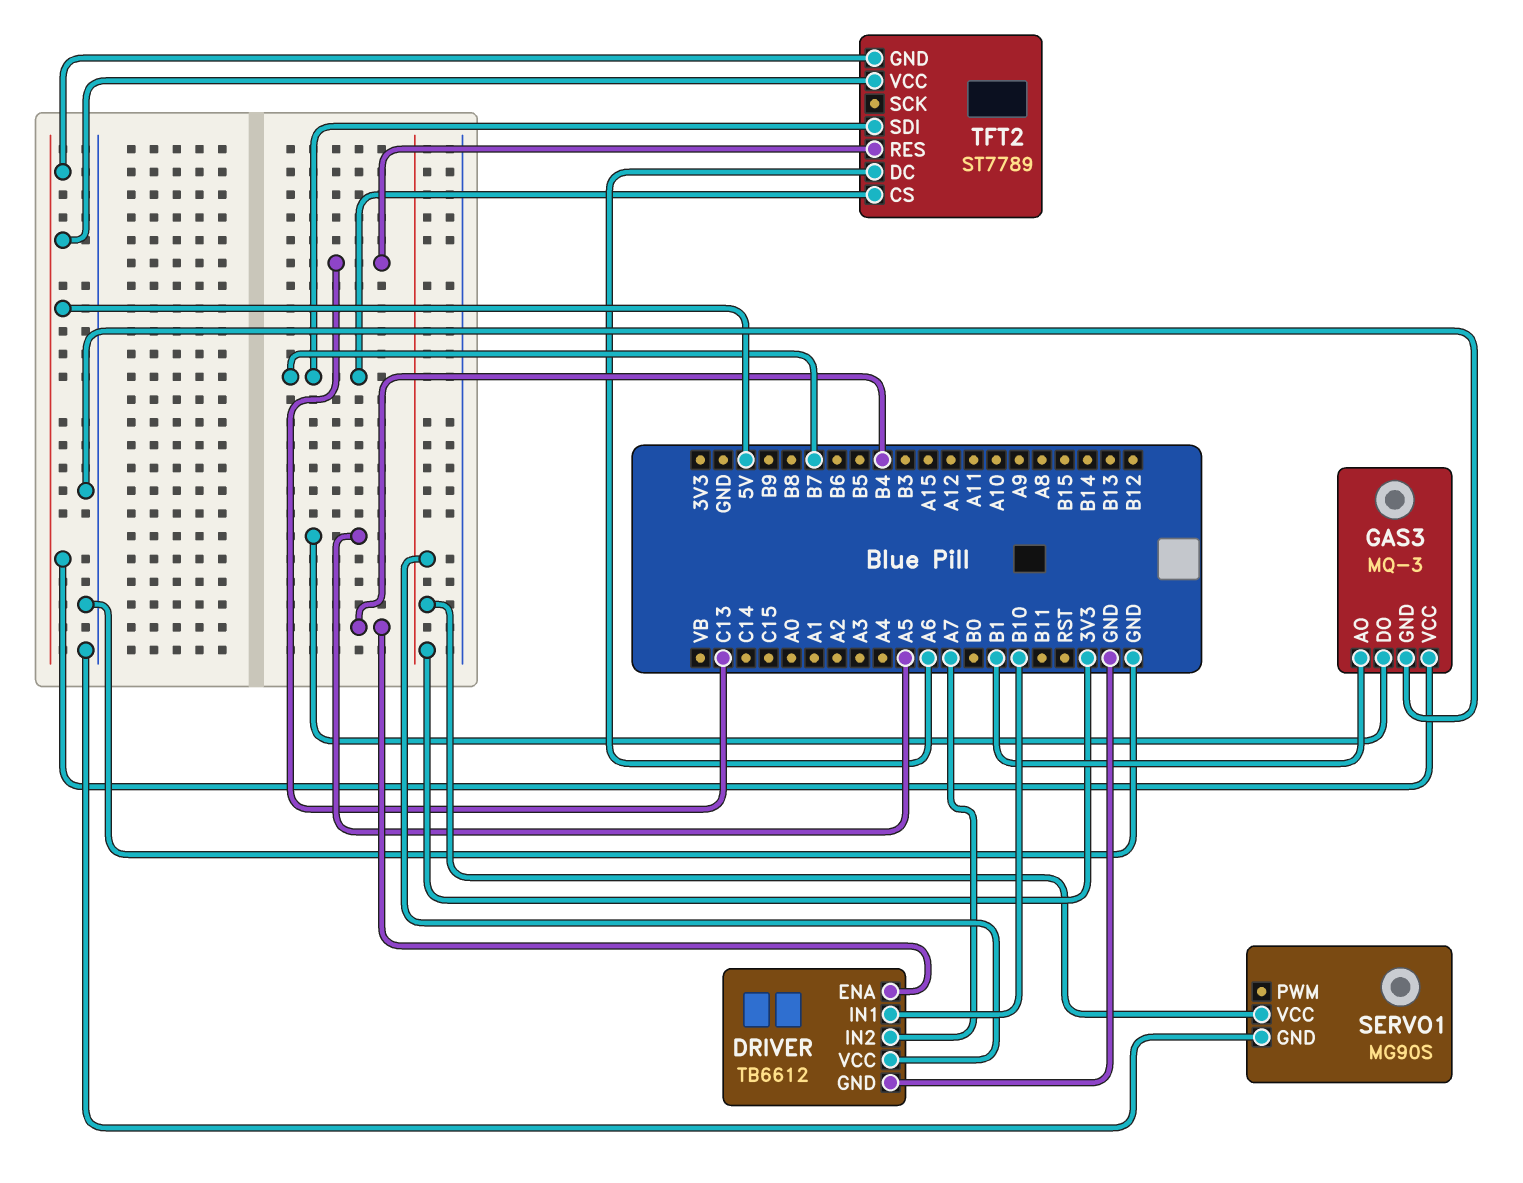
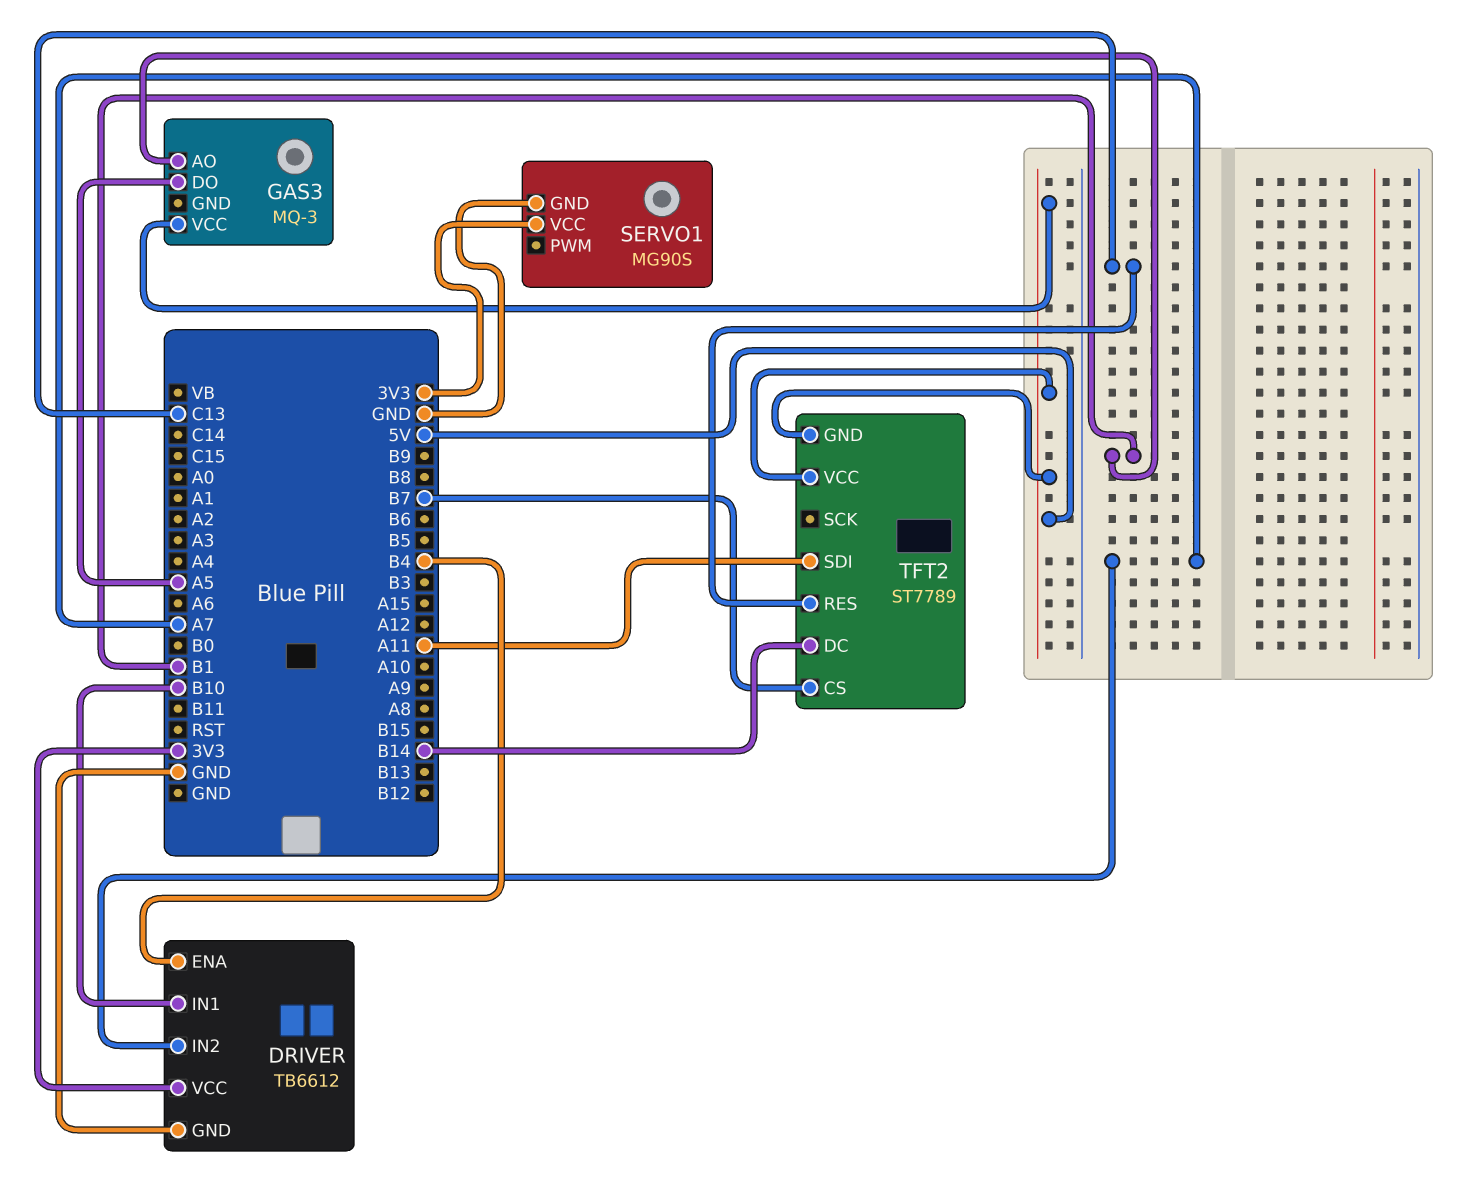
GAS3 pin GND: GND -> none
TFT2 pin DC: A6 -> B14
TFT2 pin SDI: B7 -> A11

